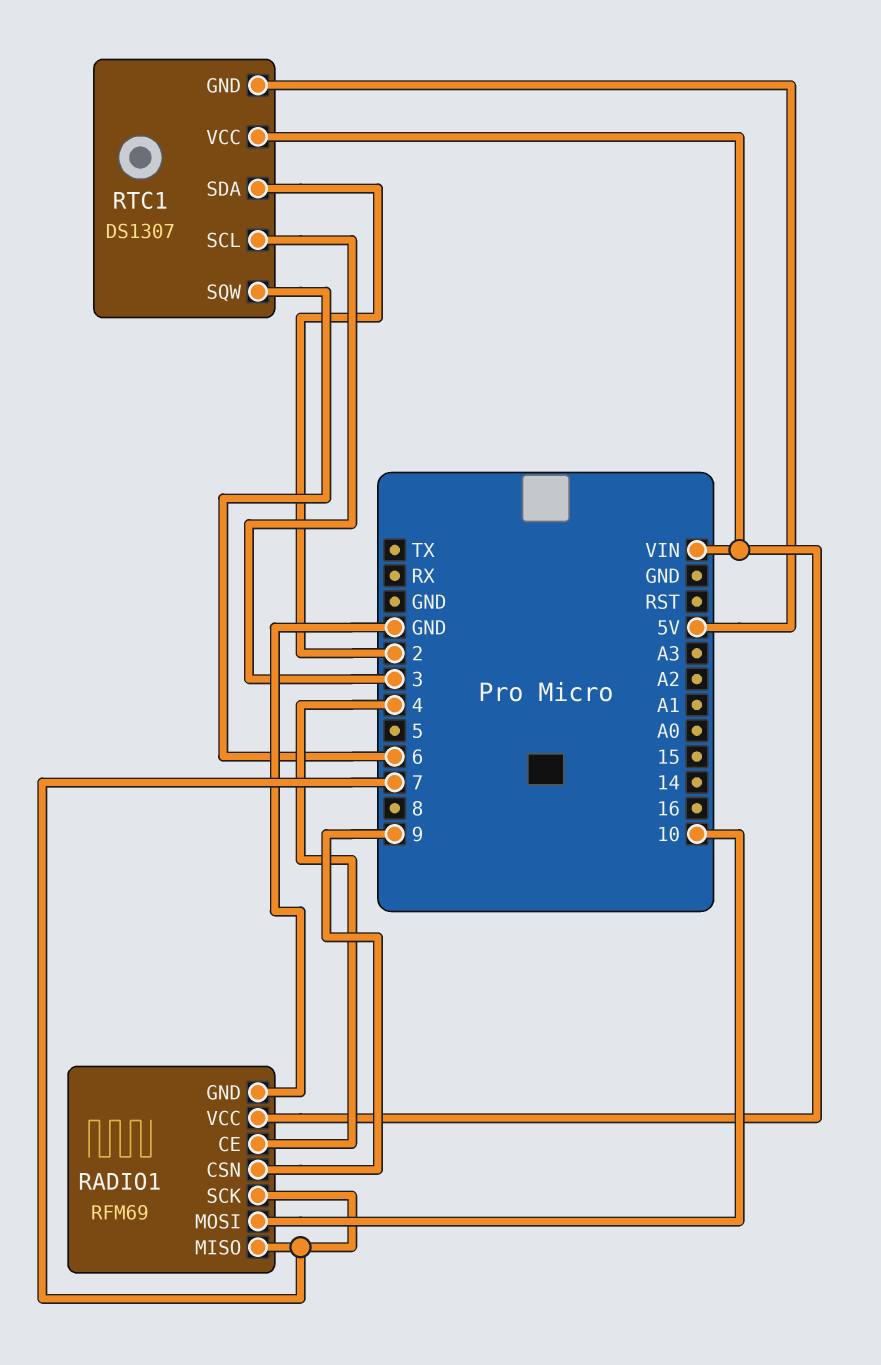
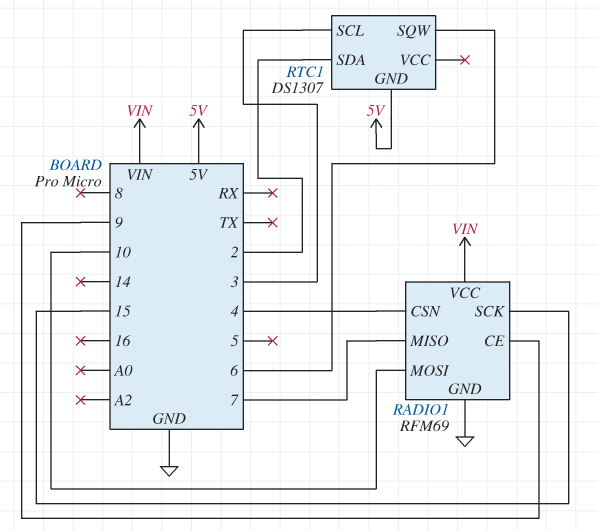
RADIO1 pin CE: 4 -> 9
RADIO1 pin CSN: 9 -> 4
RADIO1 pin SCK: 7 -> 15
RTC1 pin VCC: VIN -> none

